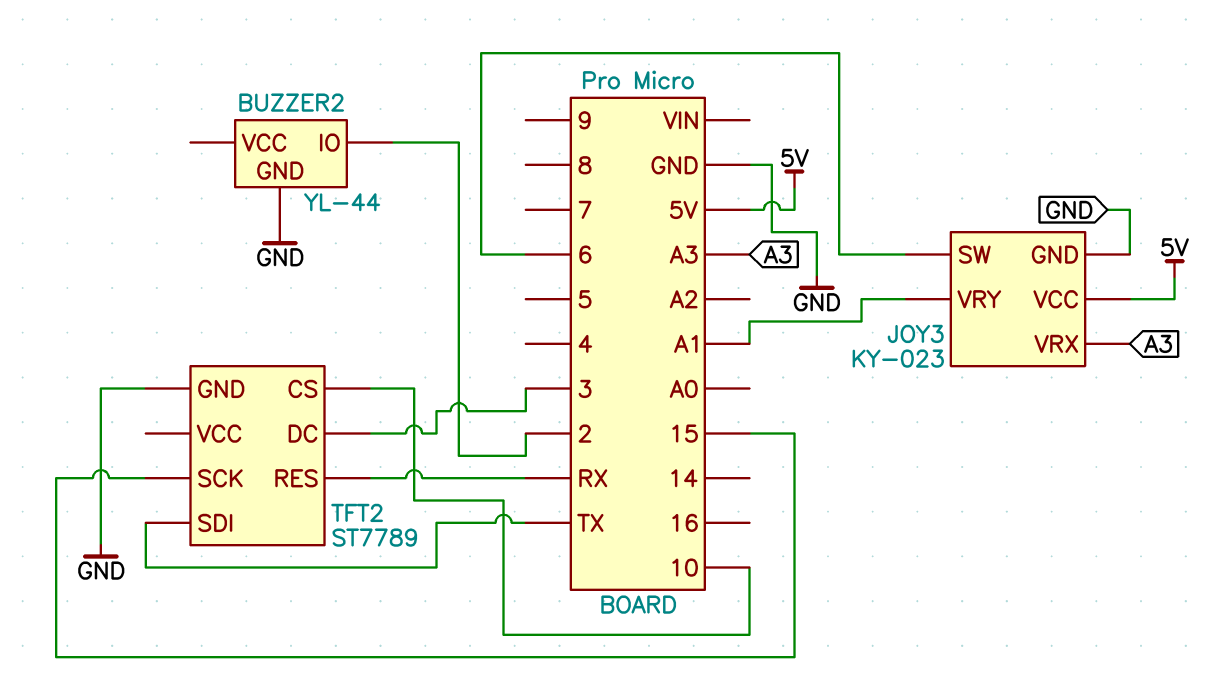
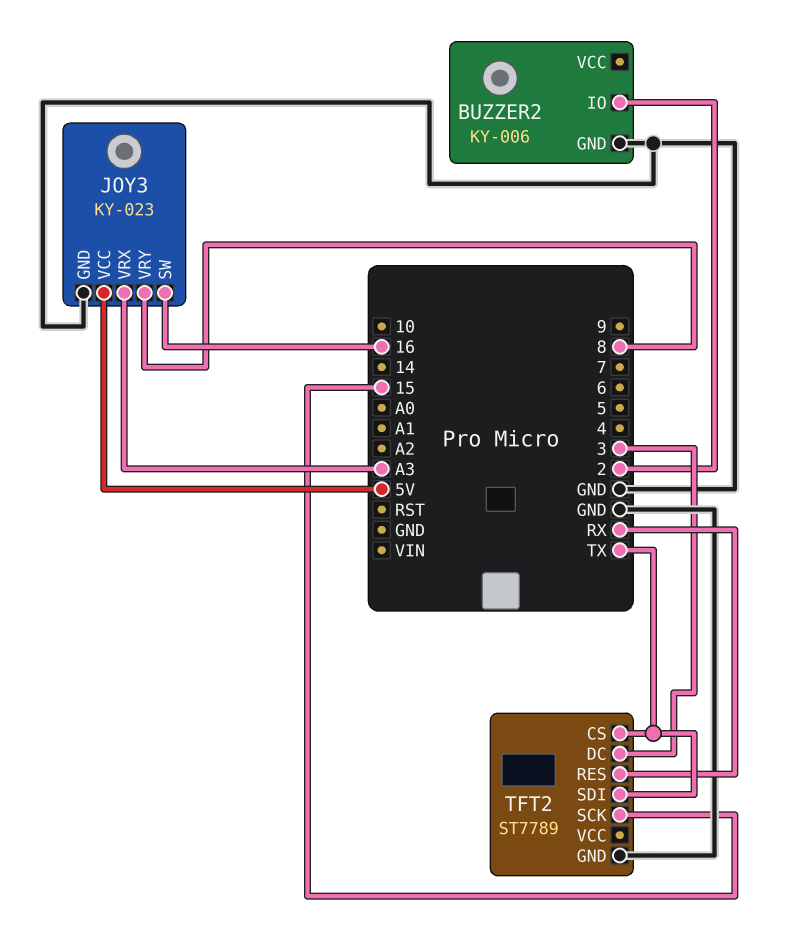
BUZZER2: YL-44 -> KY-006
JOY3 pin SW: 6 -> 16
JOY3 pin VRY: A1 -> 8
TFT2 pin CS: 10 -> TX

